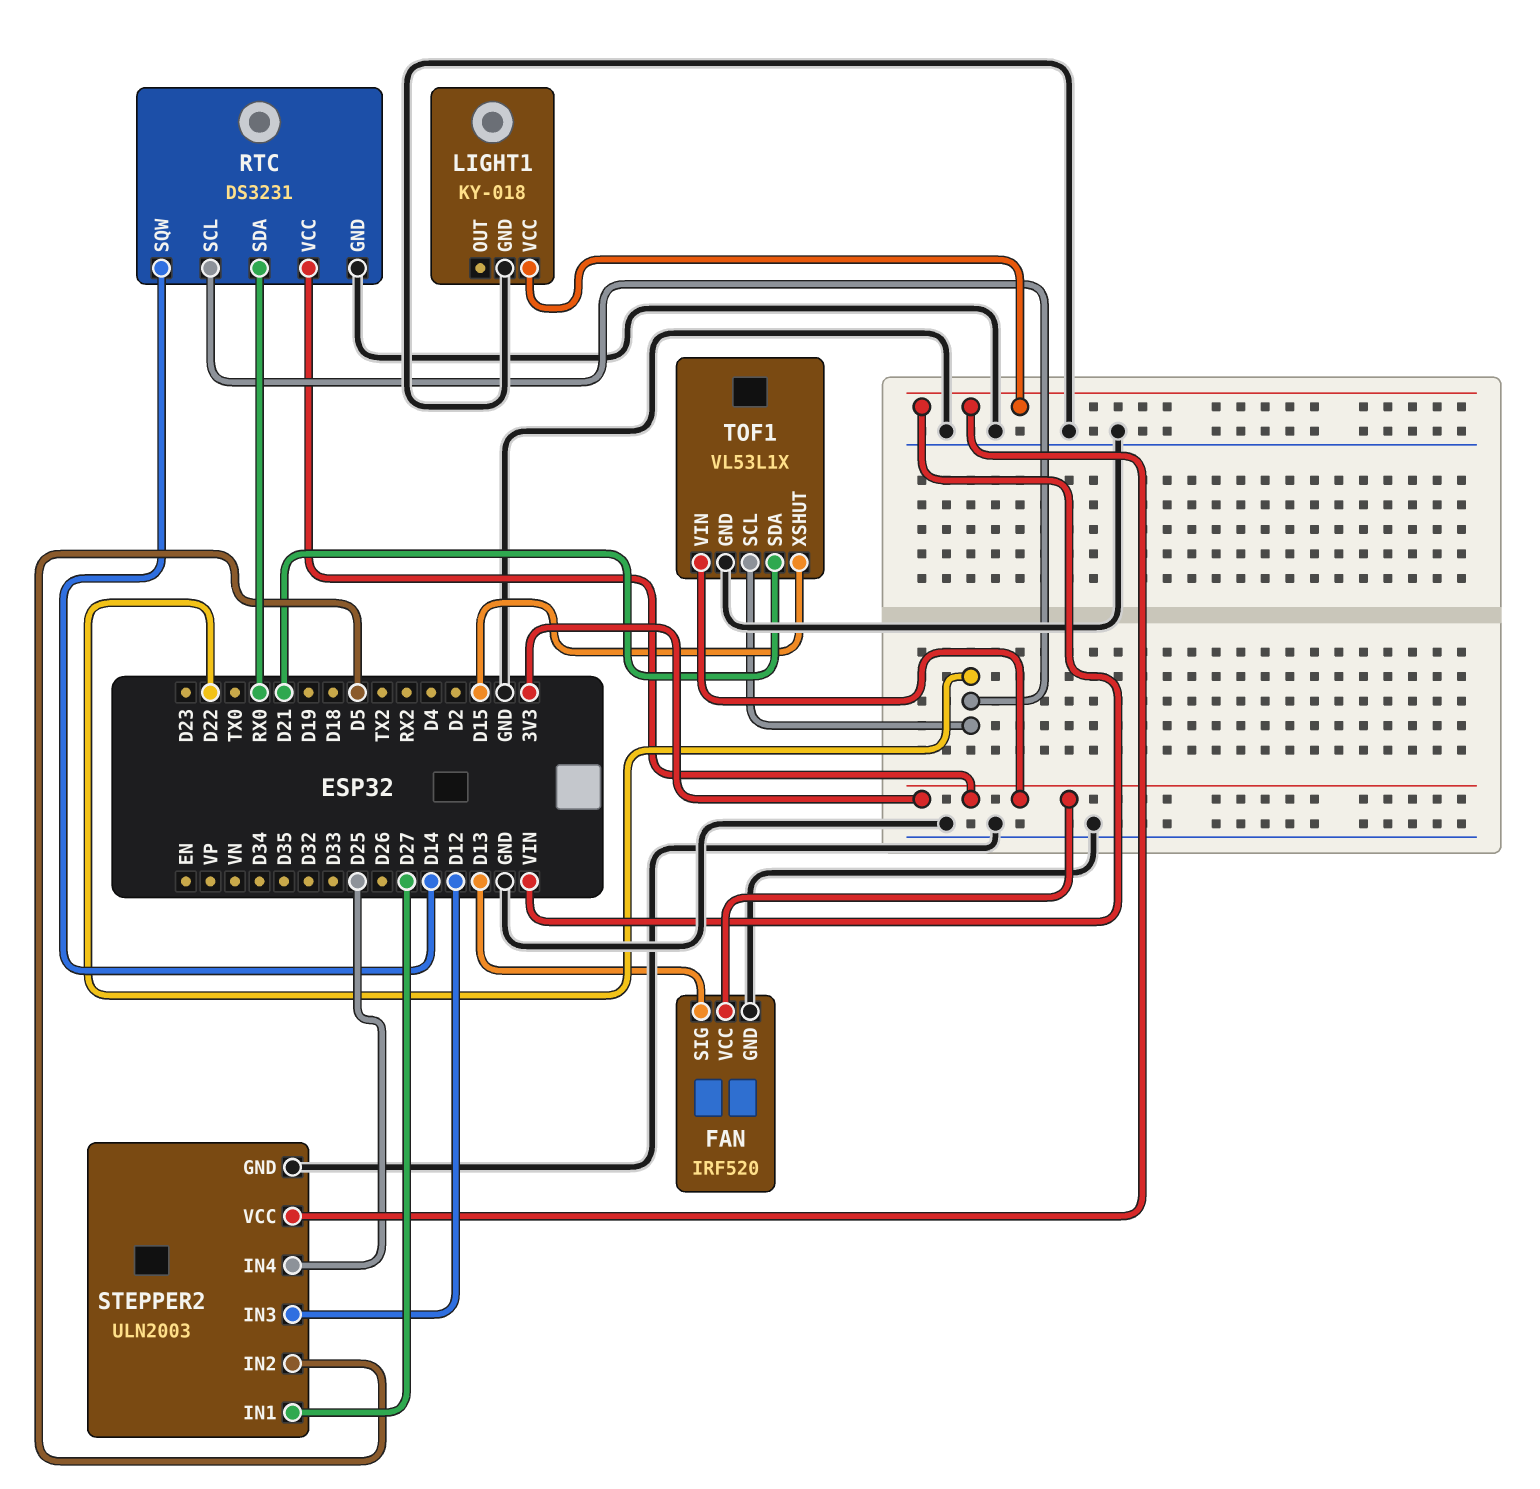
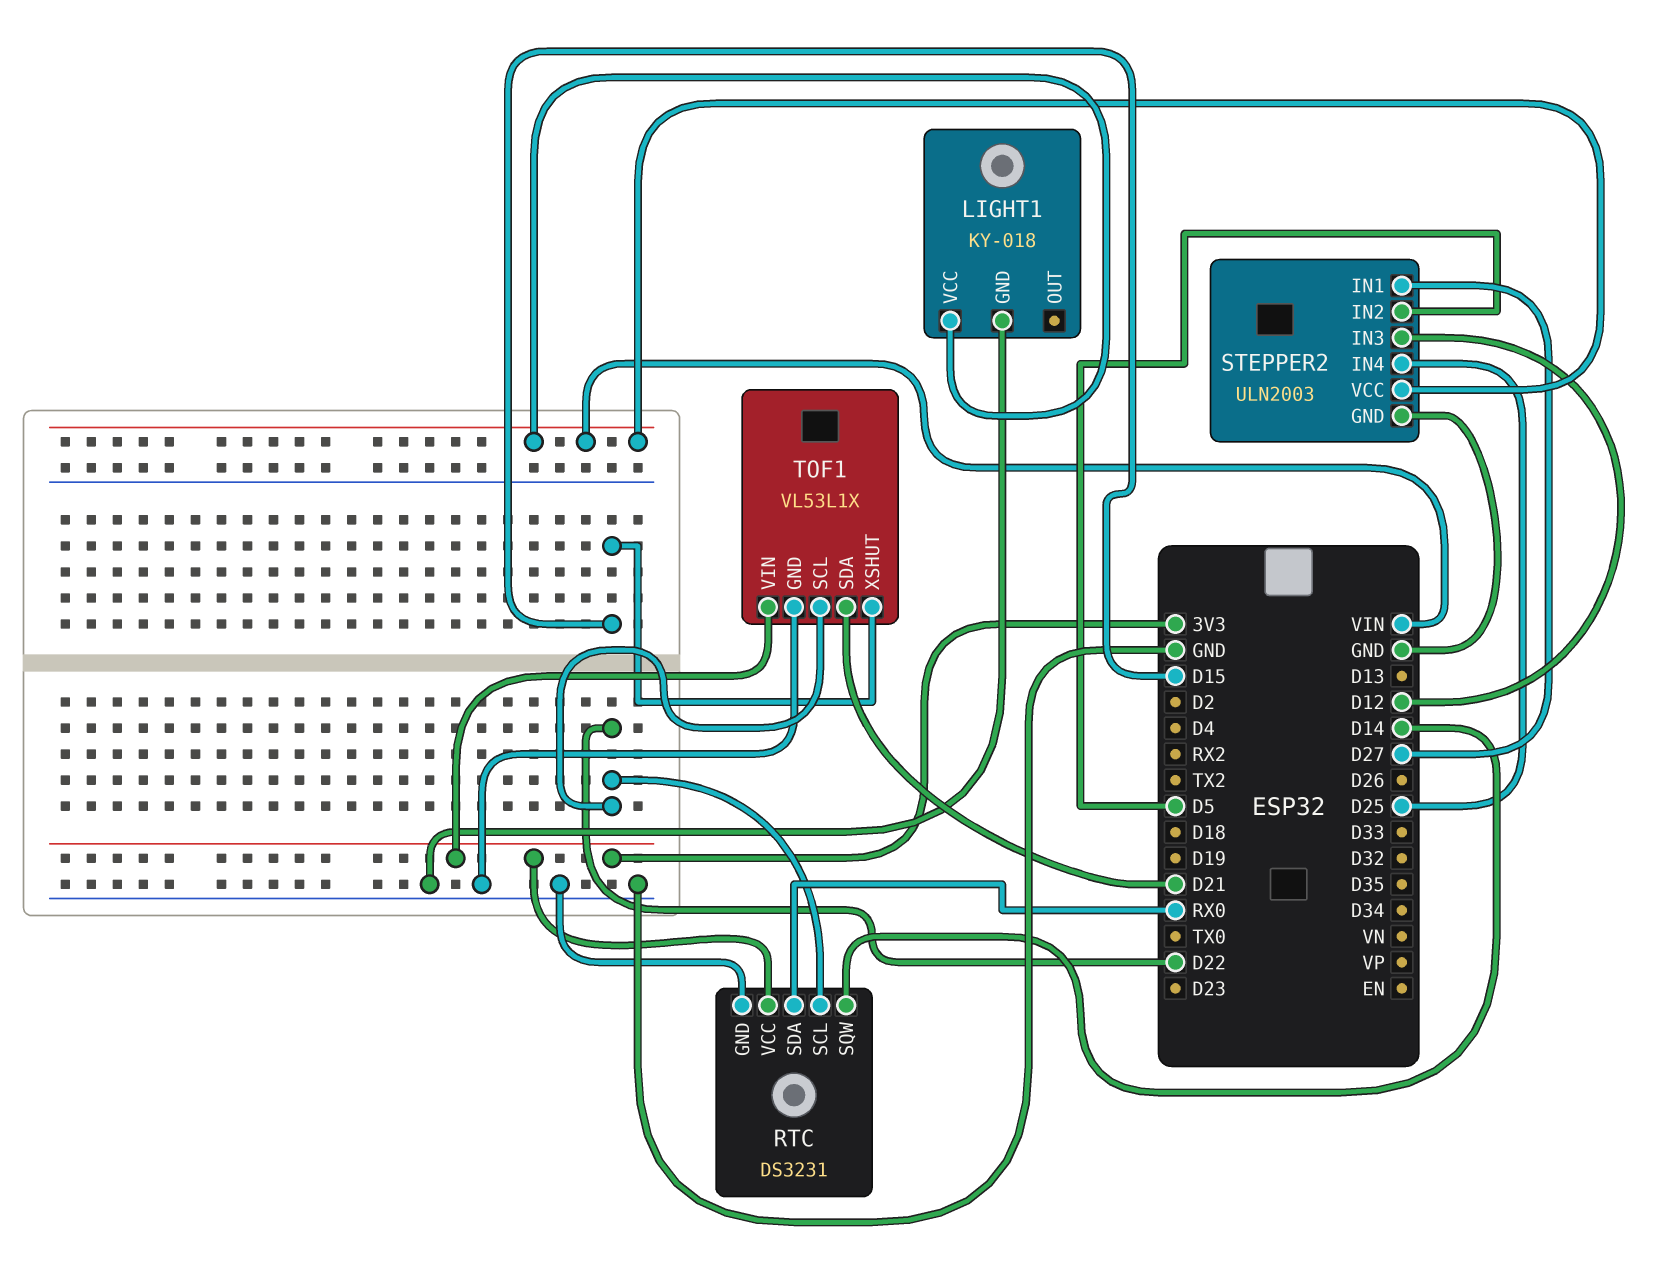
FAN: IRF520 -> none
FAN pin GND: GND -> none
FAN pin SIG: D13 -> none
FAN pin VCC: 3V3 -> none

